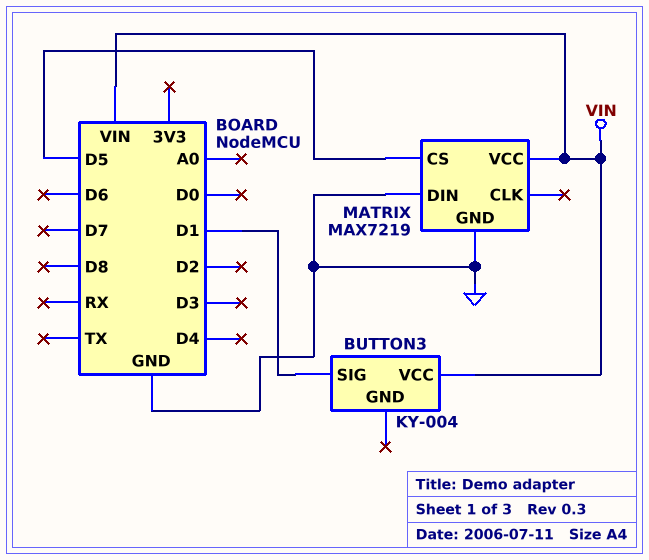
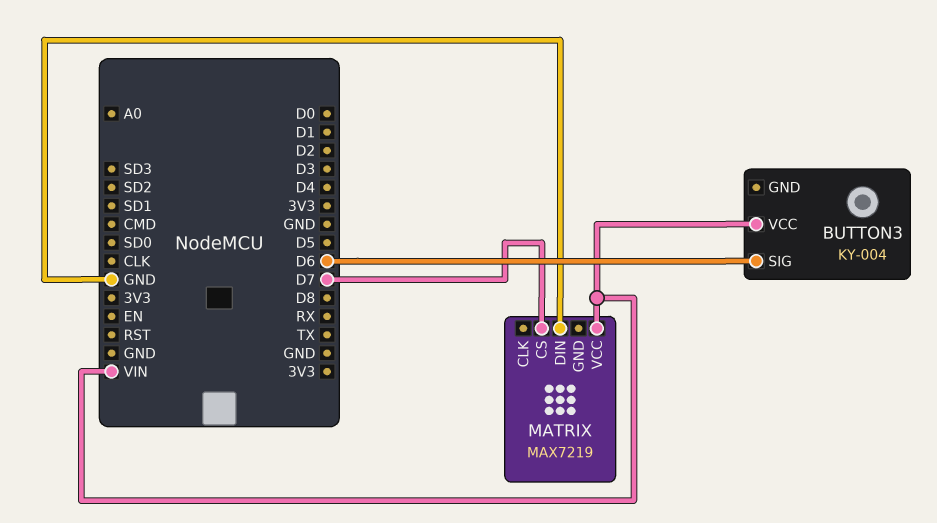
BUTTON3 pin SIG: D1 -> D6
MATRIX pin CS: D5 -> D7
MATRIX pin GND: GND -> none

